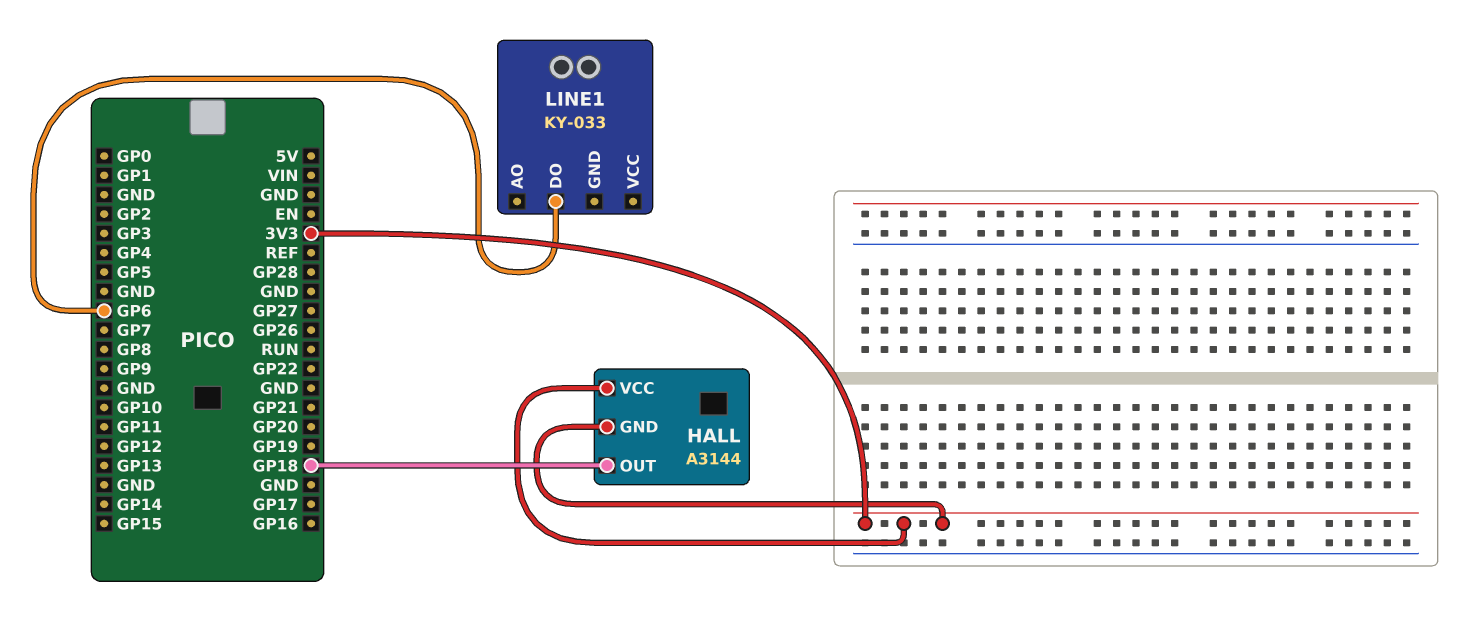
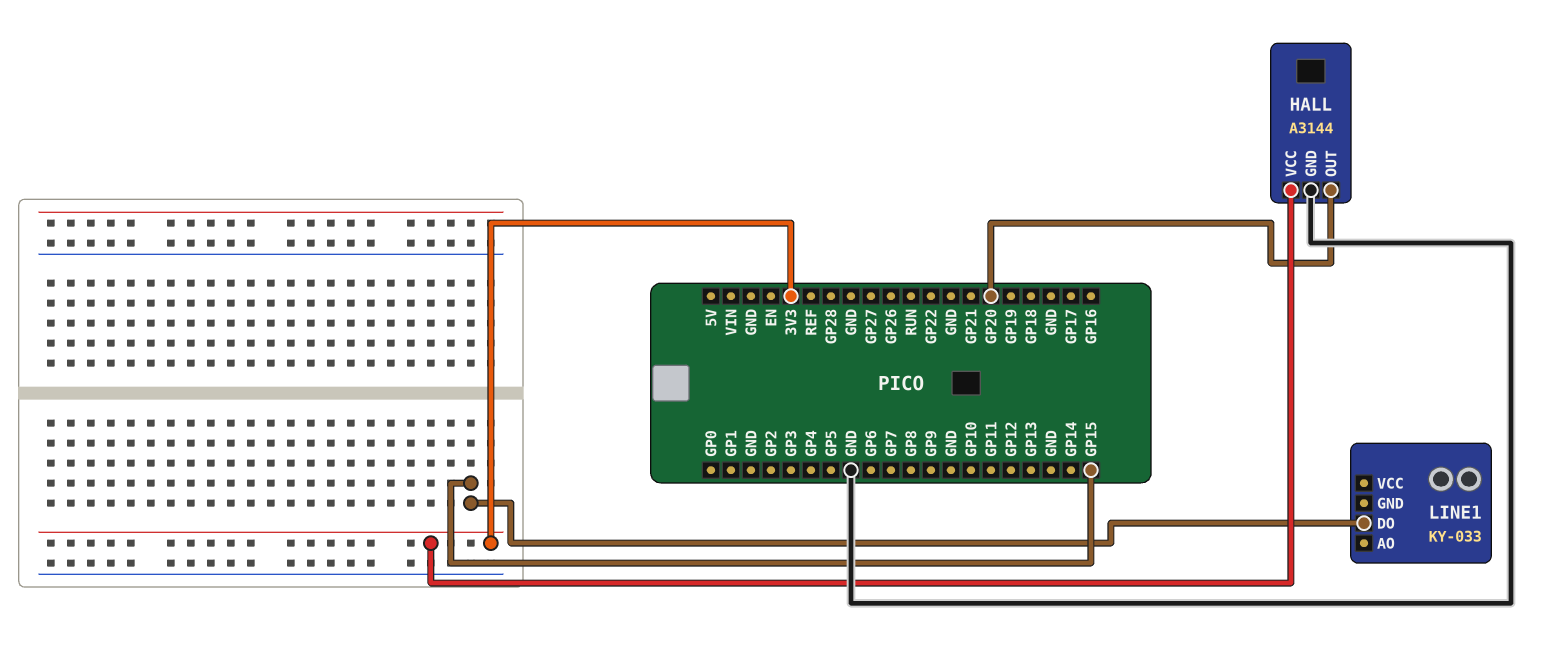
HALL pin GND: 3V3 -> GND
HALL pin OUT: GP18 -> GP20
LINE1 pin DO: GP6 -> GP15

